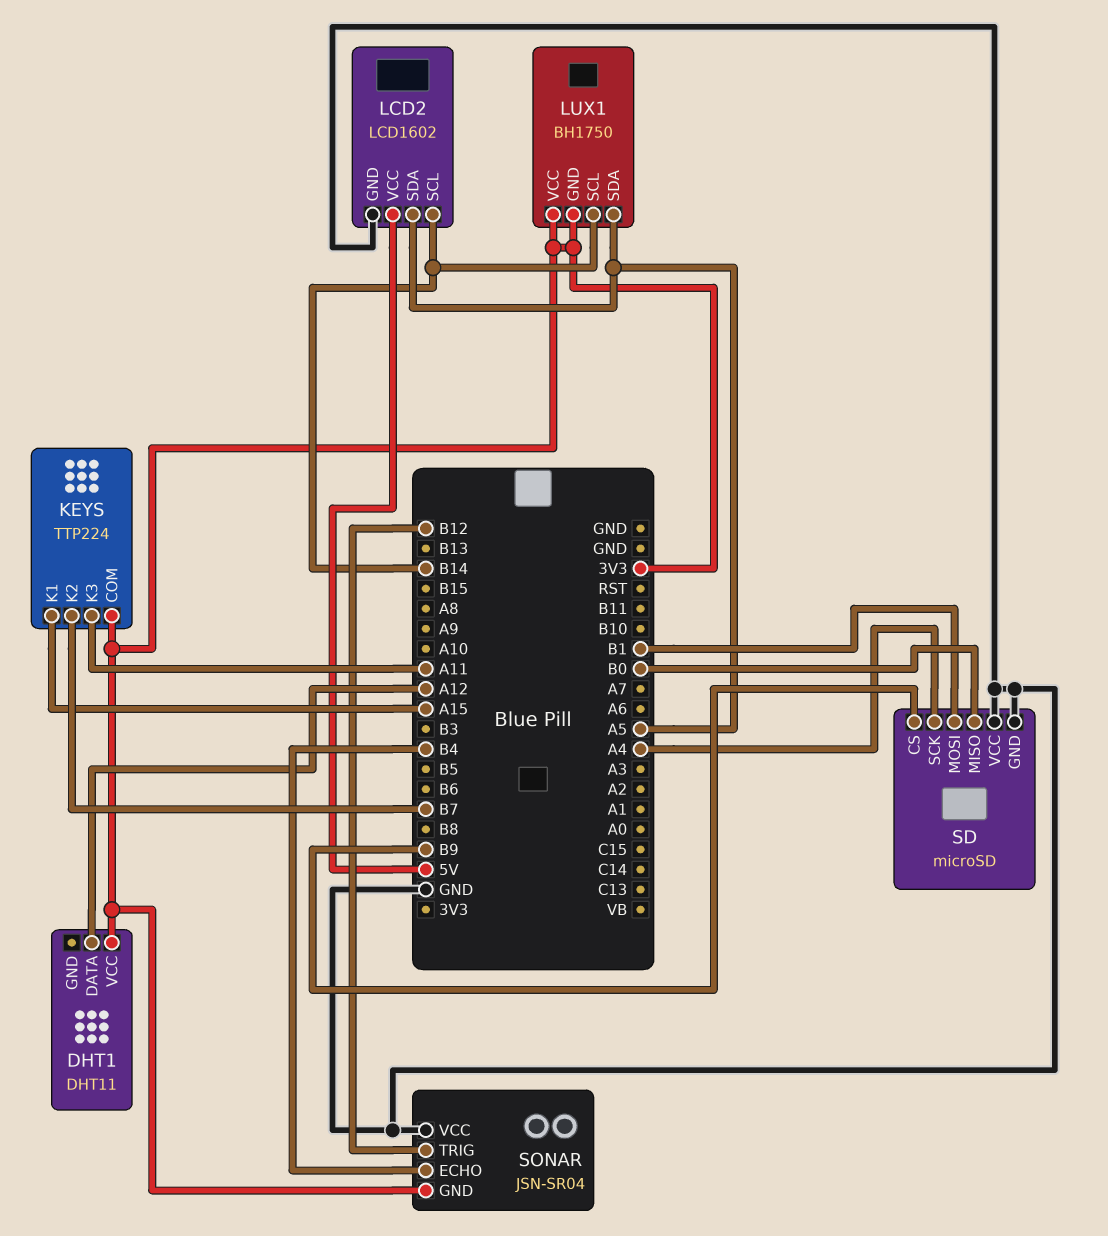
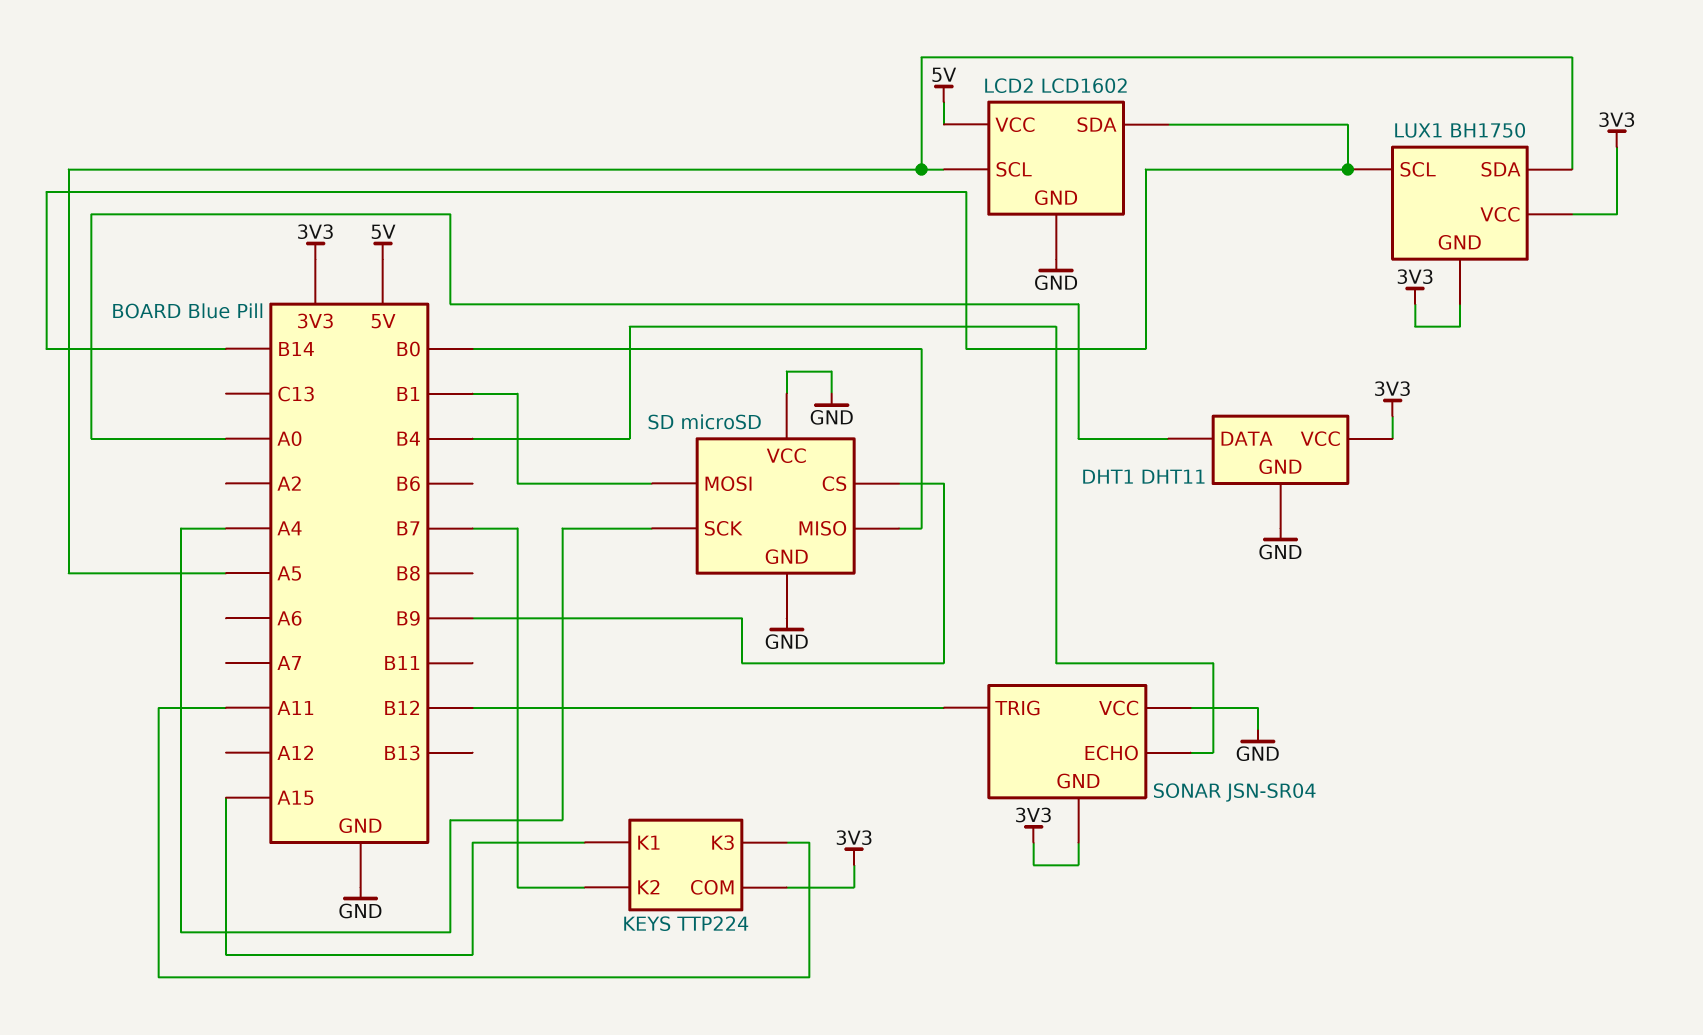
DHT1 pin DATA: A12 -> A0
DHT1 pin GND: none -> GND
LCD2 pin SCL: B14 -> A5
LCD2 pin SDA: A5 -> B14

